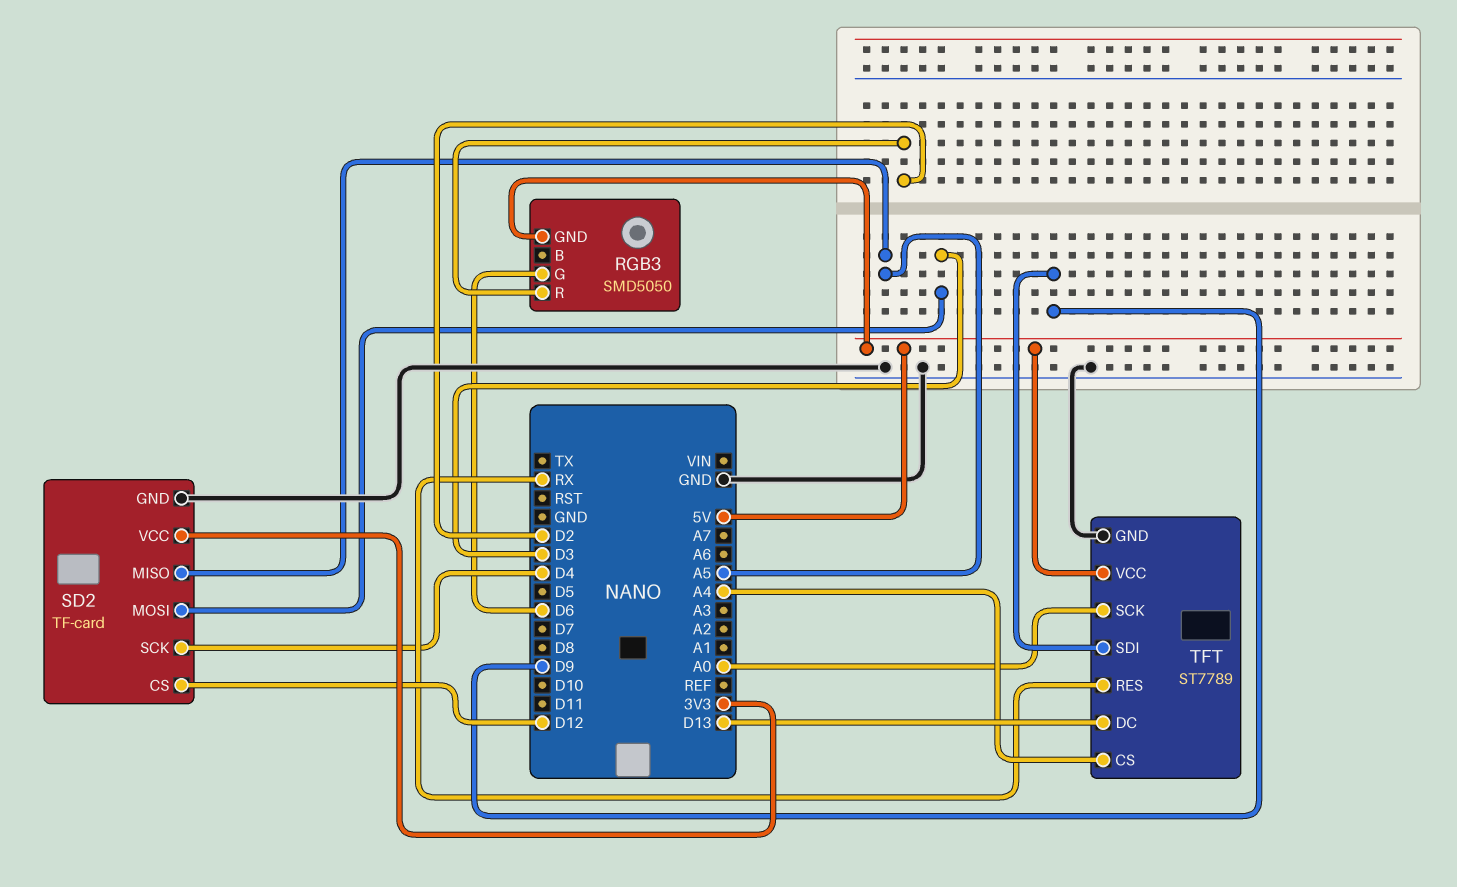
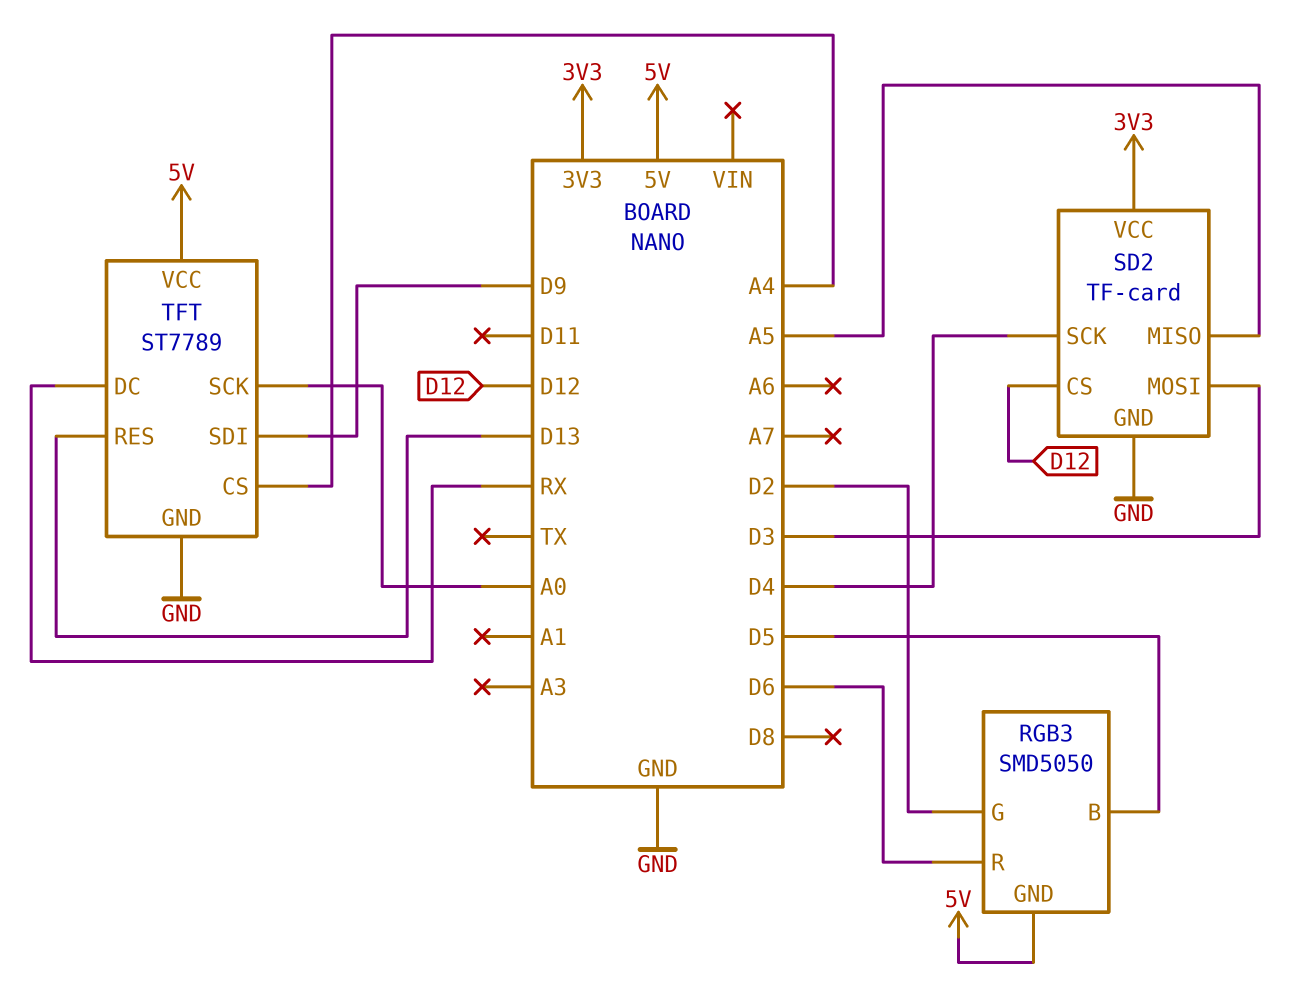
RGB3 pin B: none -> D5
RGB3 pin G: D6 -> D2
RGB3 pin R: D2 -> D6
TFT pin DC: D13 -> RX
TFT pin RES: RX -> D13

